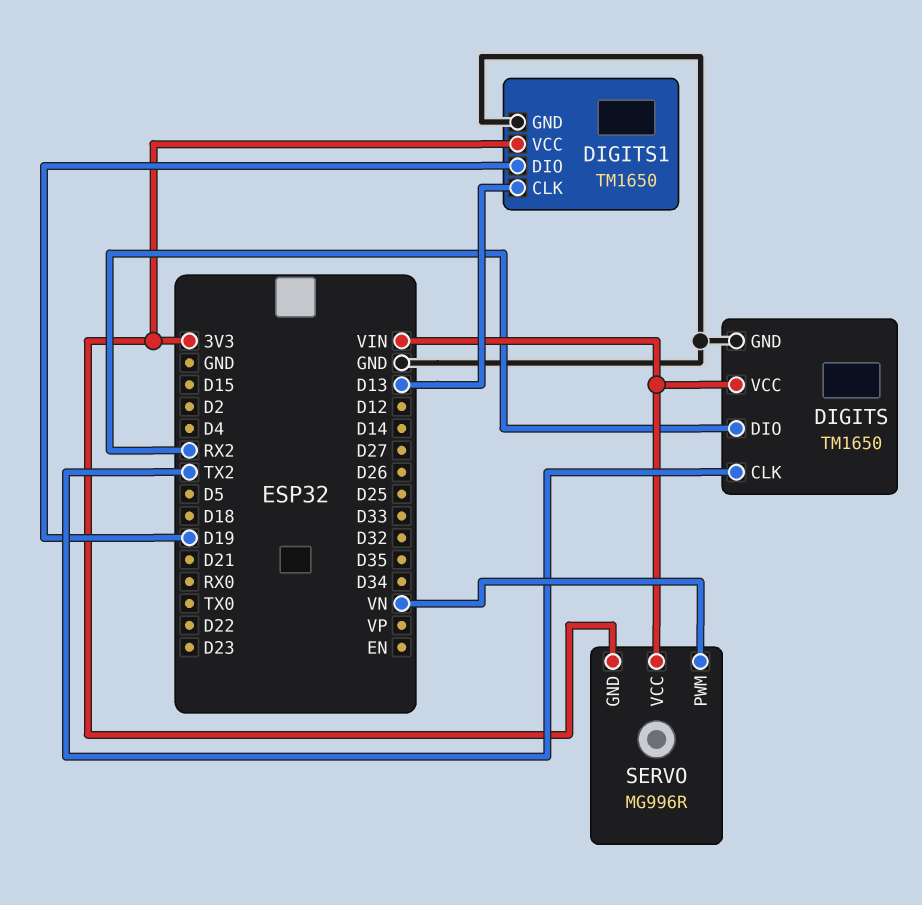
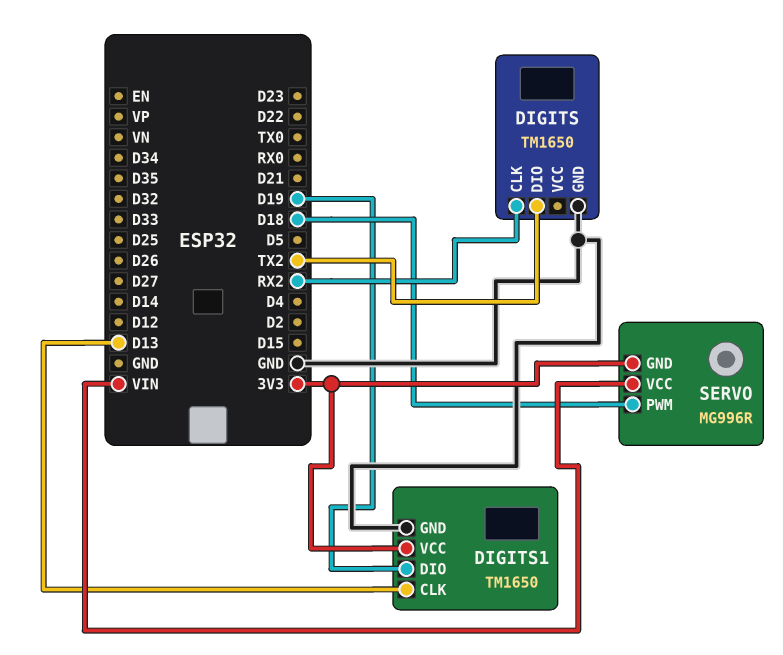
DIGITS pin CLK: TX2 -> RX2
DIGITS pin DIO: RX2 -> TX2
DIGITS pin VCC: VIN -> none
SERVO pin PWM: VN -> D18

